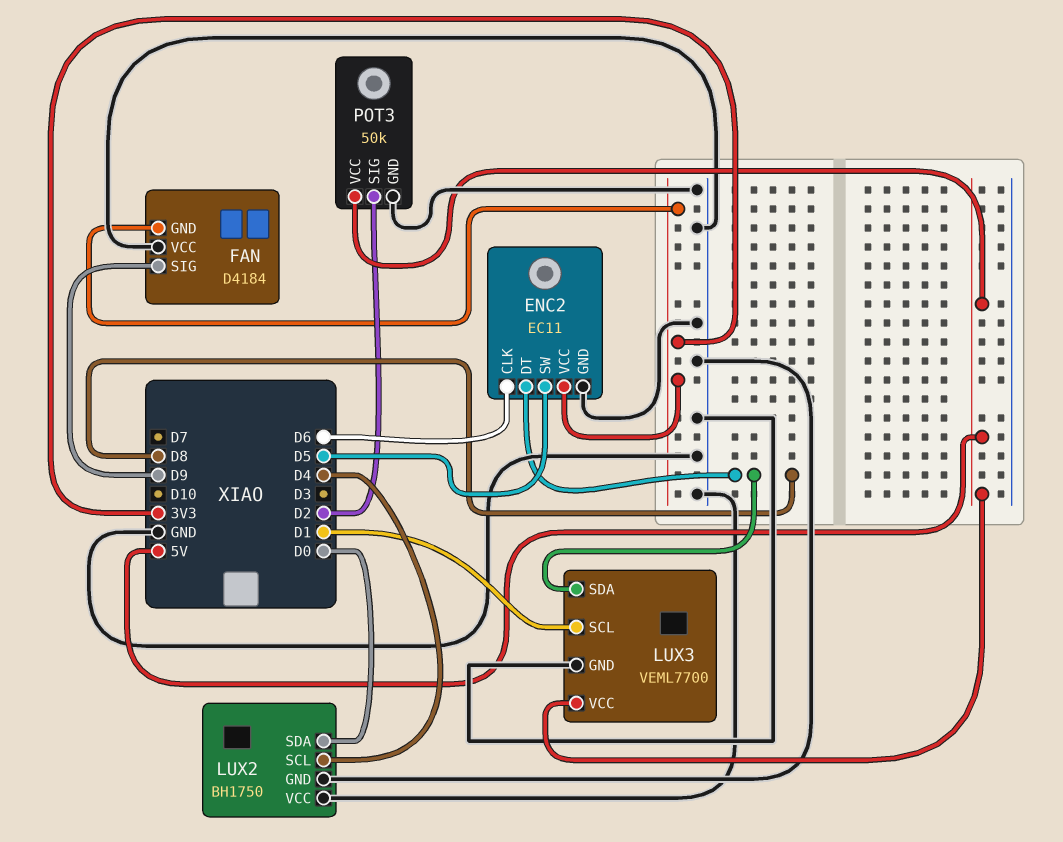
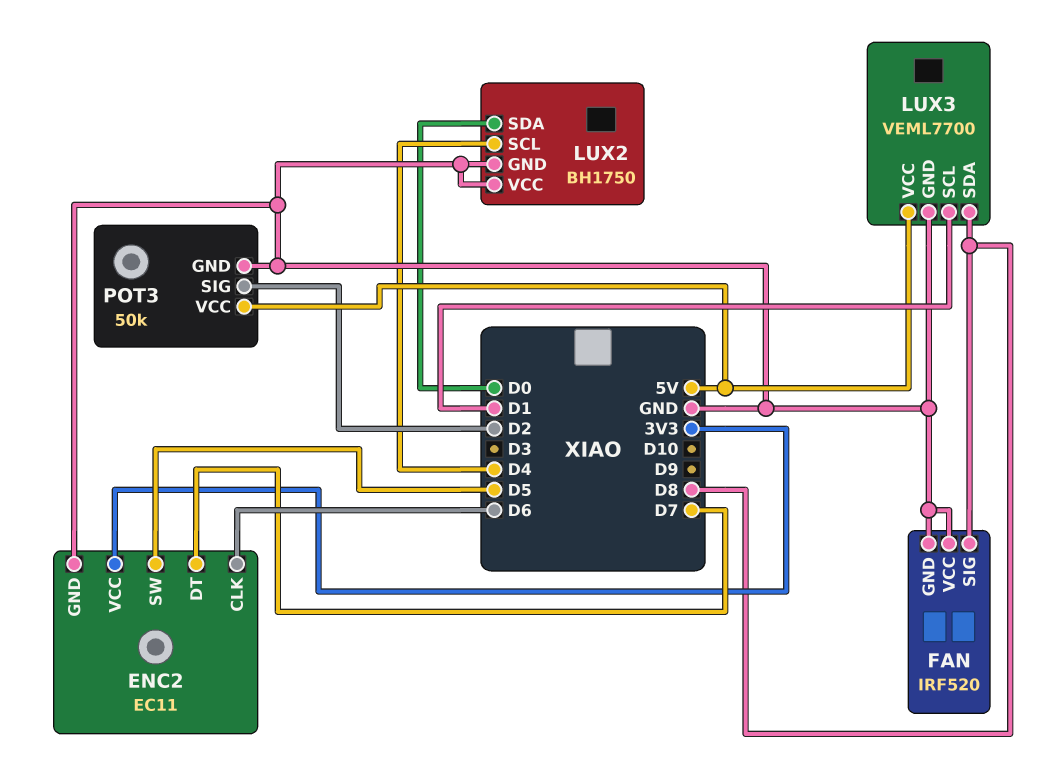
ENC2 pin DT: D8 -> D7
FAN: D4184 -> IRF520
FAN pin GND: 3V3 -> GND
FAN pin SIG: D9 -> D8

